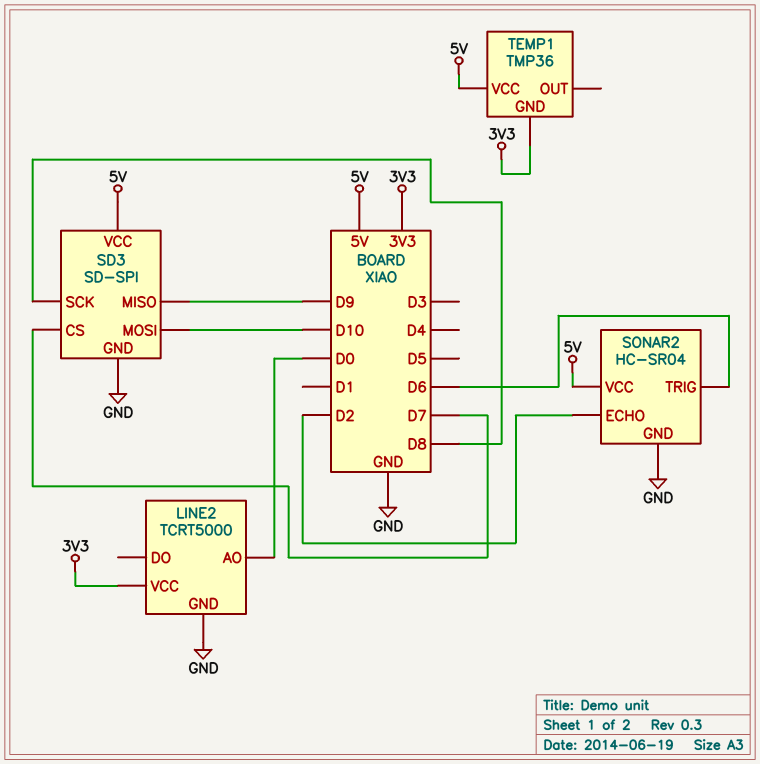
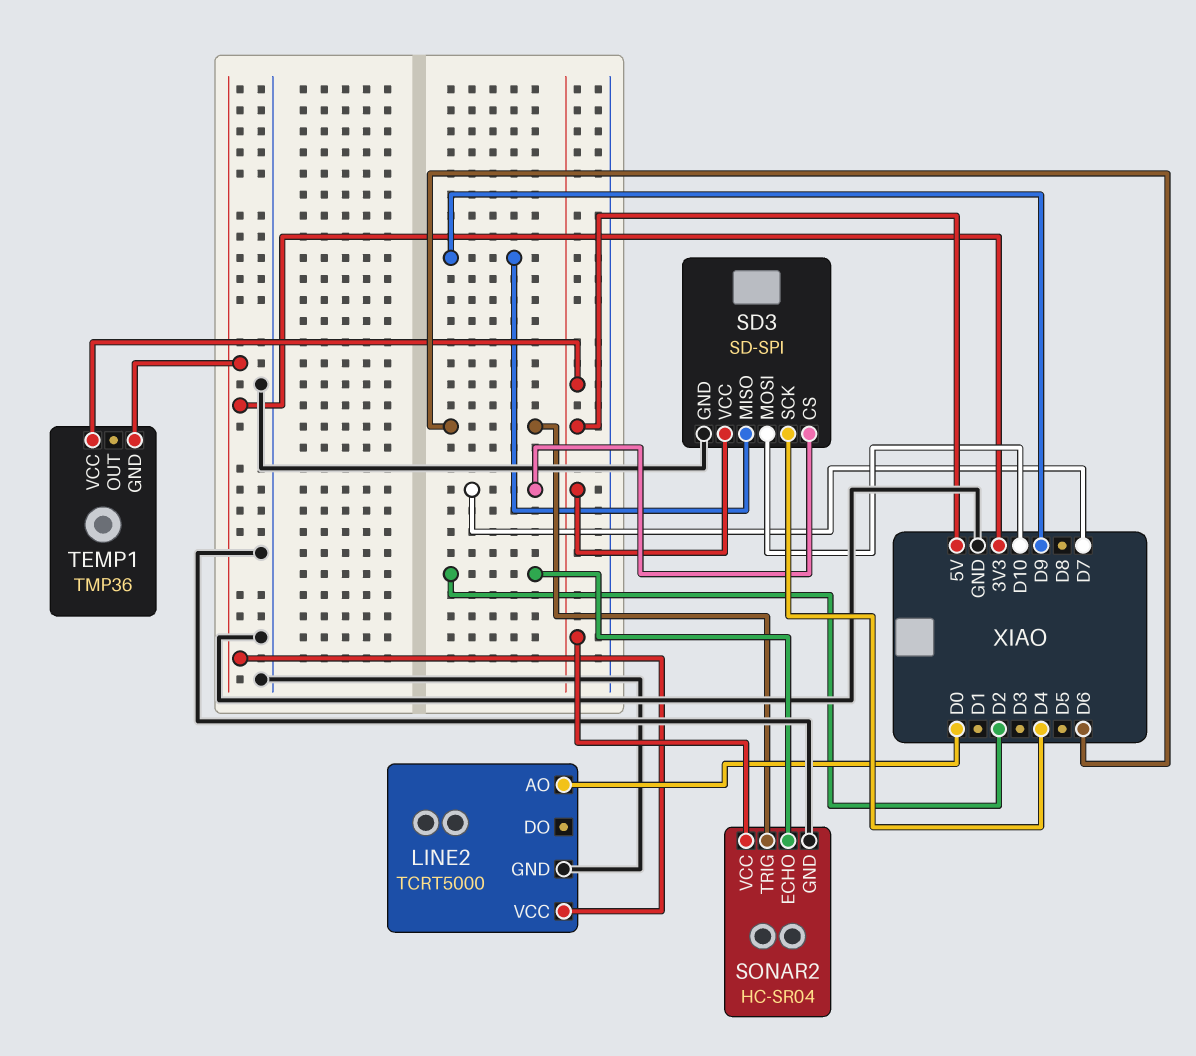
SD3 pin SCK: D8 -> D4

